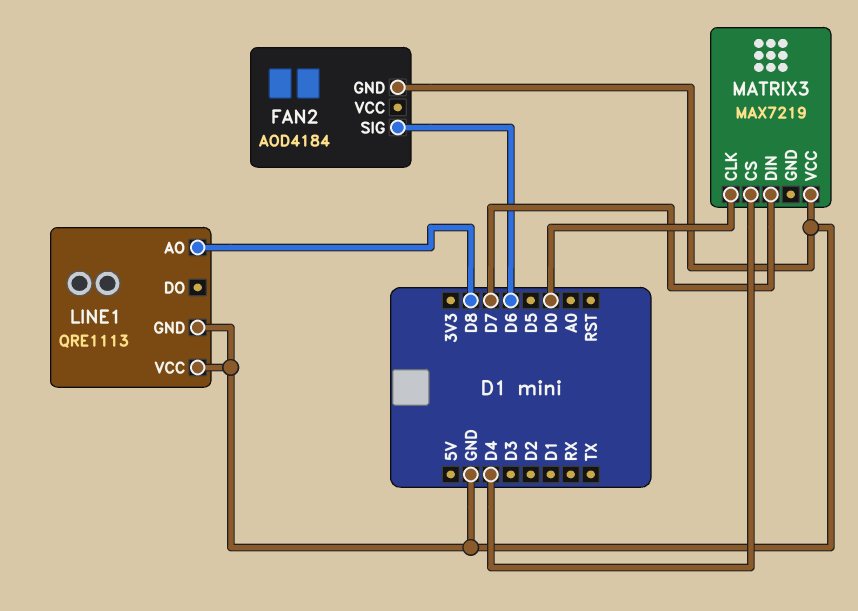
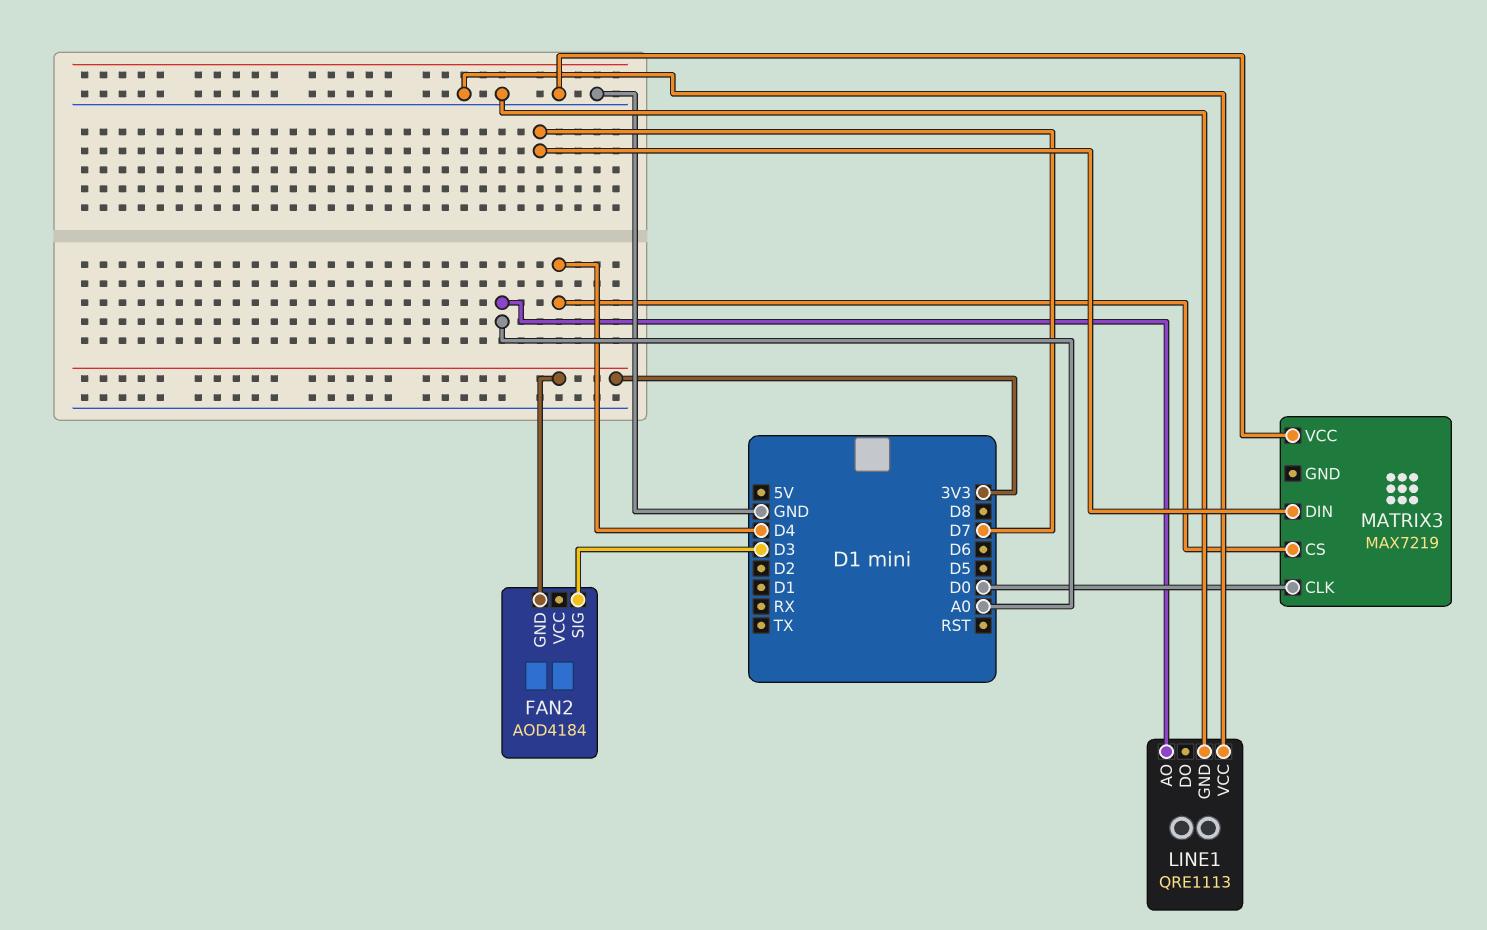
FAN2 pin GND: GND -> 3V3
FAN2 pin SIG: D6 -> D3
LINE1 pin AO: D8 -> A0

